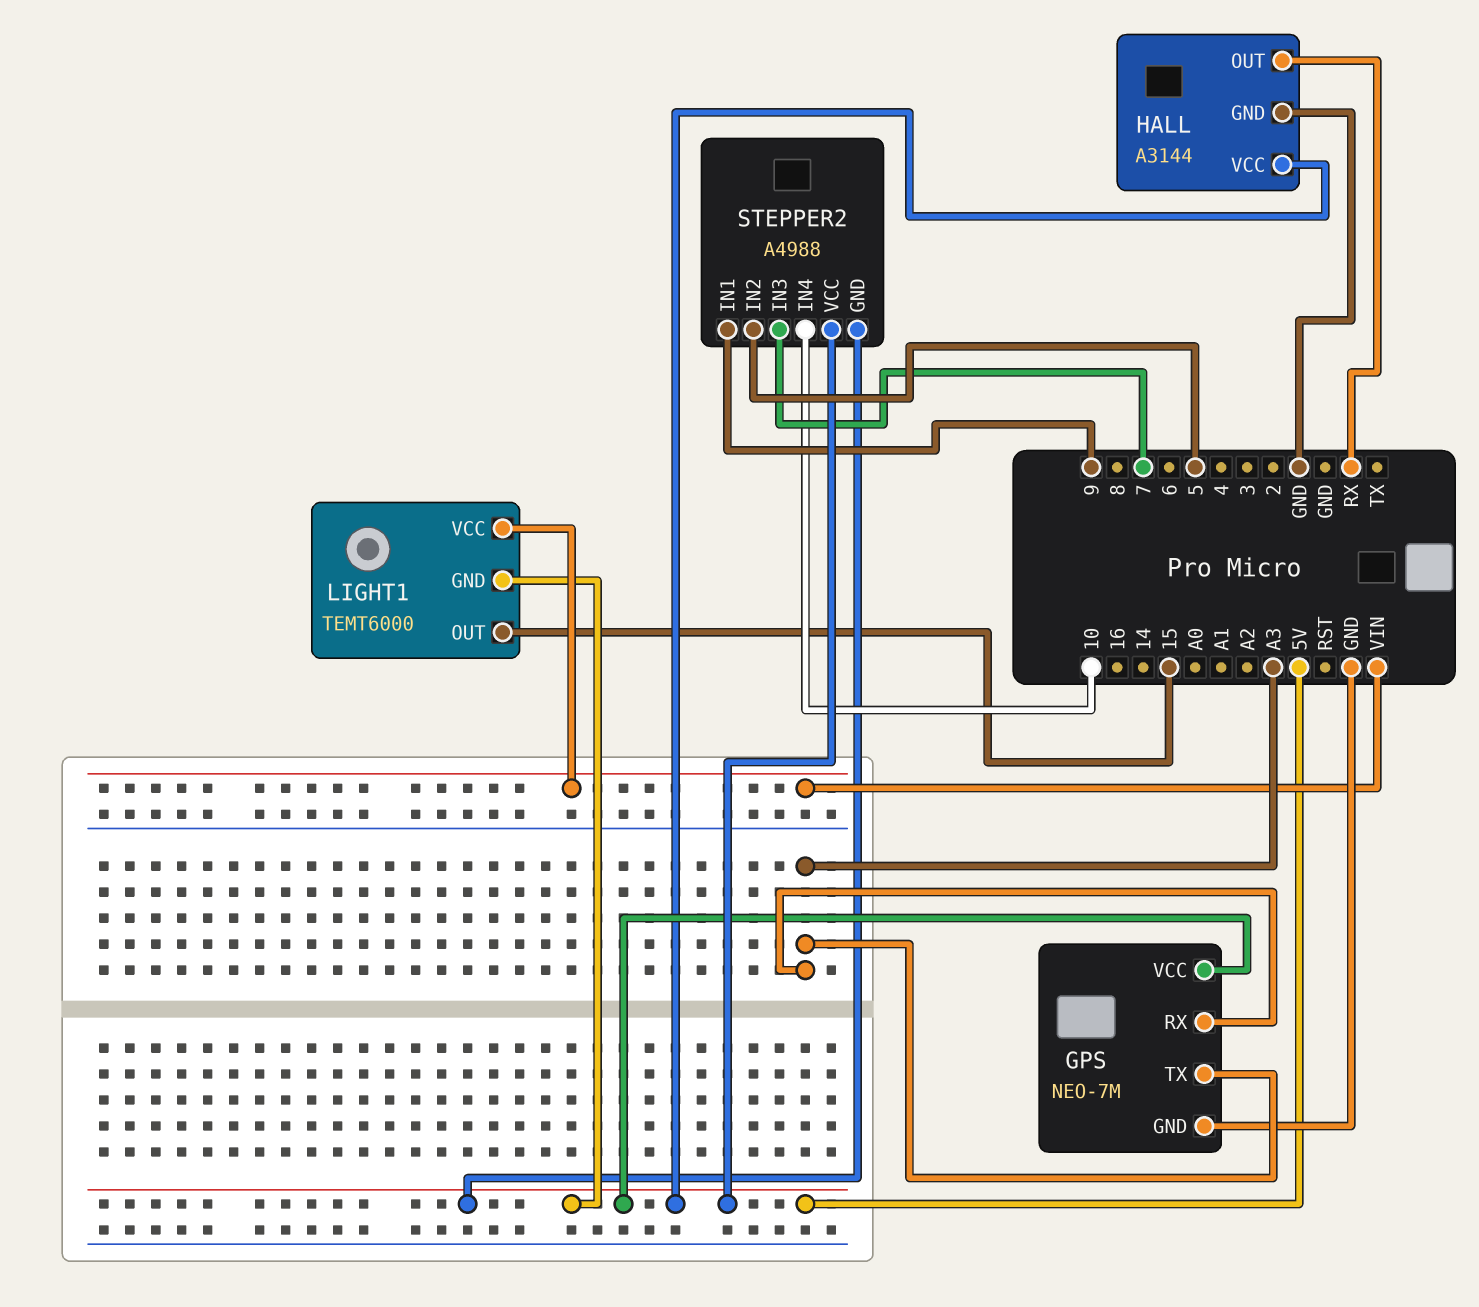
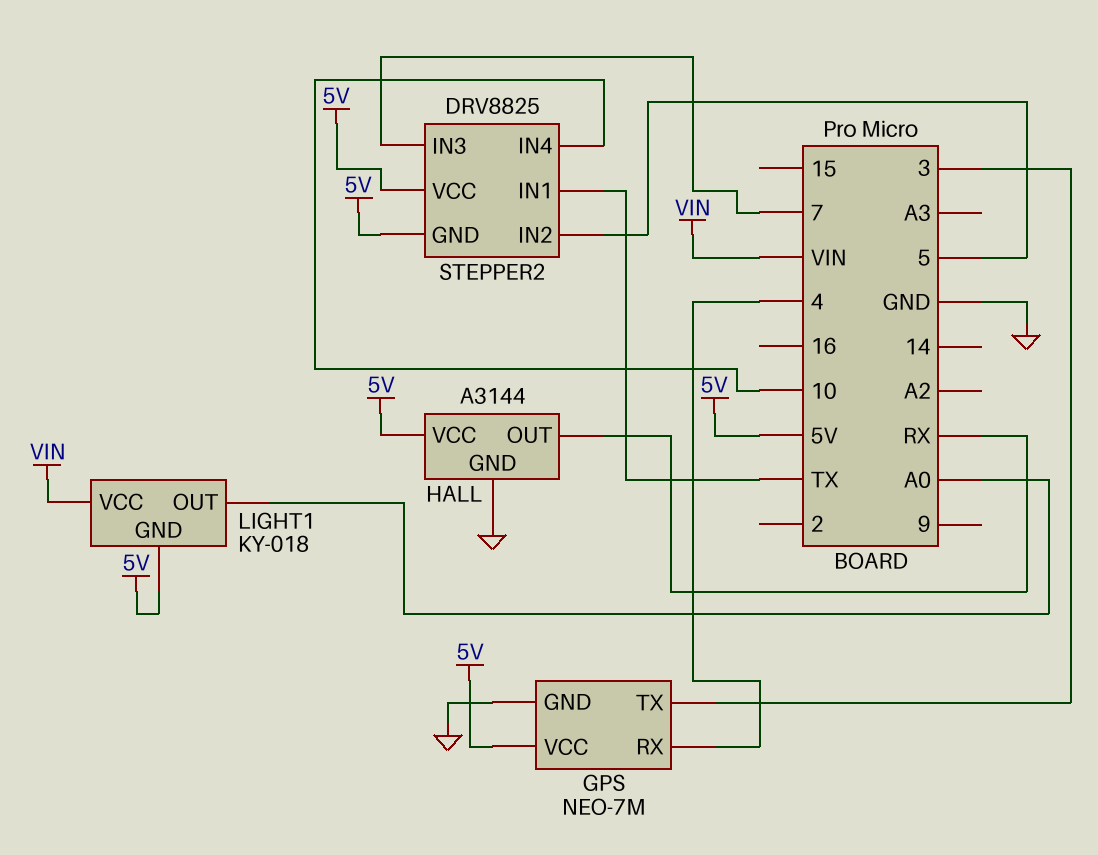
GPS pin RX: A3 -> 4
GPS pin TX: A3 -> 3
LIGHT1: TEMT6000 -> KY-018
LIGHT1 pin OUT: 15 -> A0
STEPPER2: A4988 -> DRV8825
STEPPER2 pin IN1: 9 -> TX

